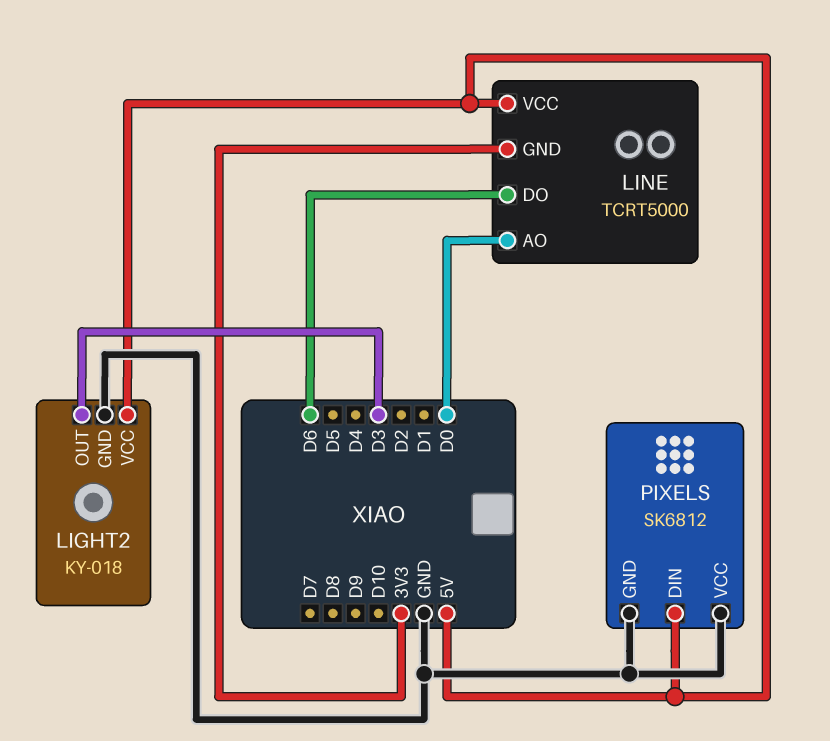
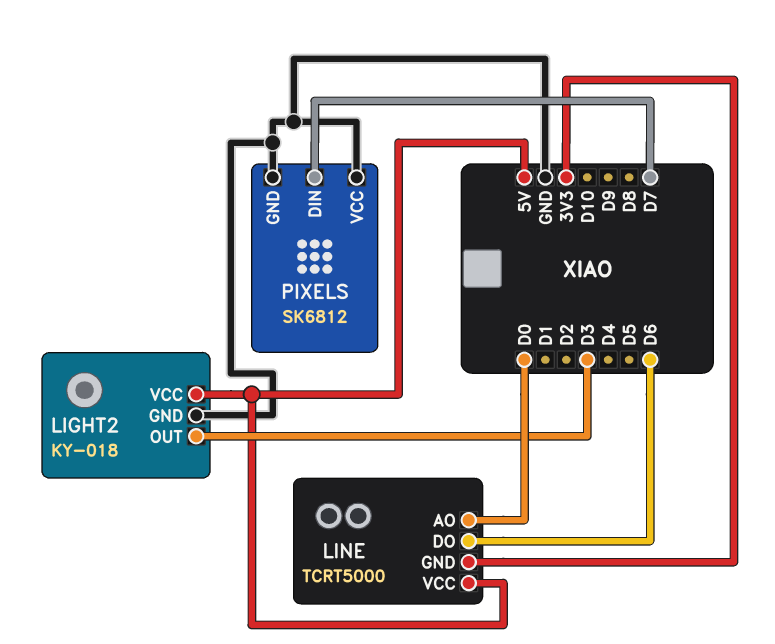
PIXELS pin DIN: 5V -> D7

